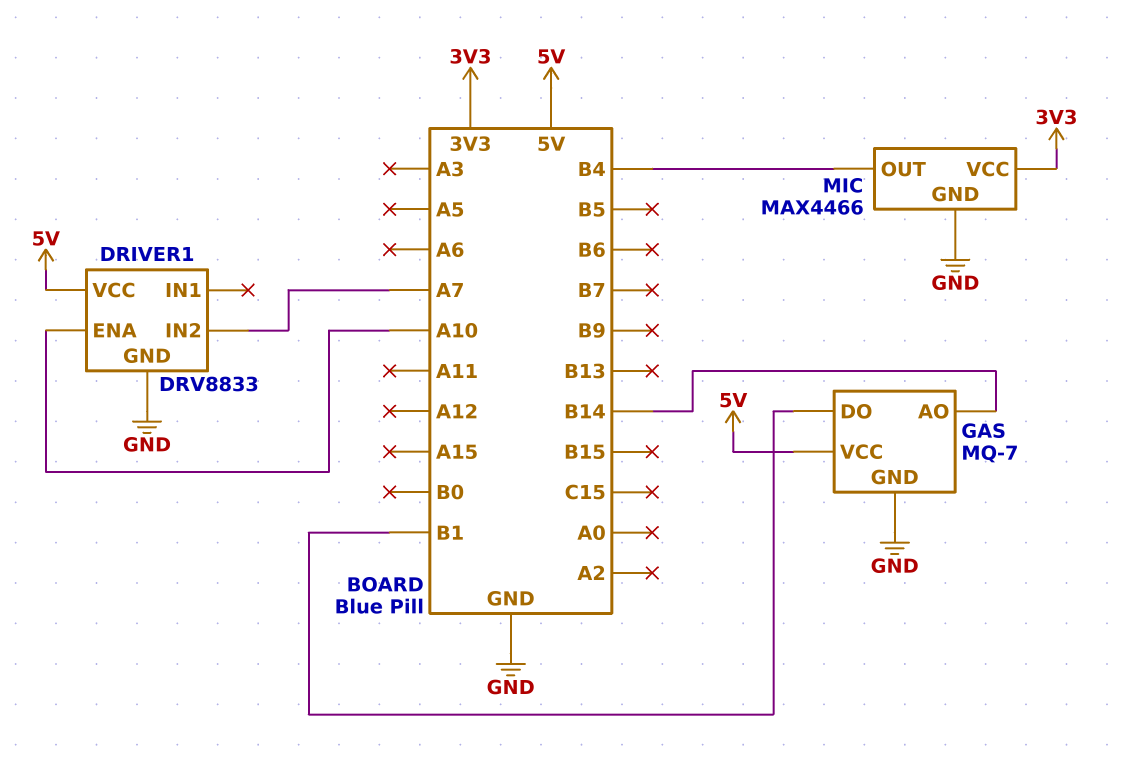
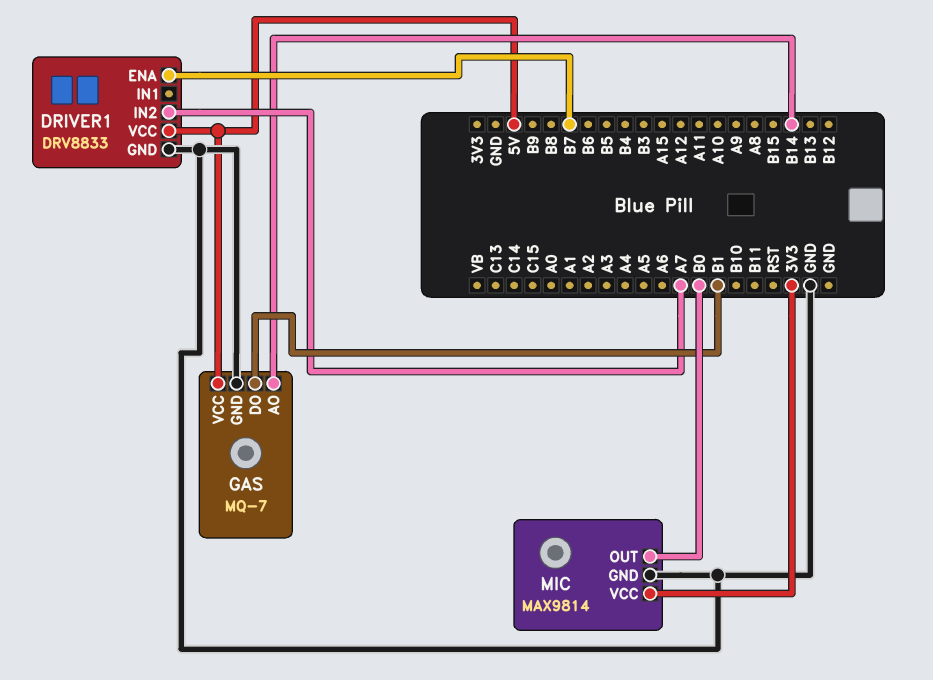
DRIVER1 pin ENA: A10 -> B7
MIC: MAX4466 -> MAX9814
MIC pin OUT: B4 -> B0

